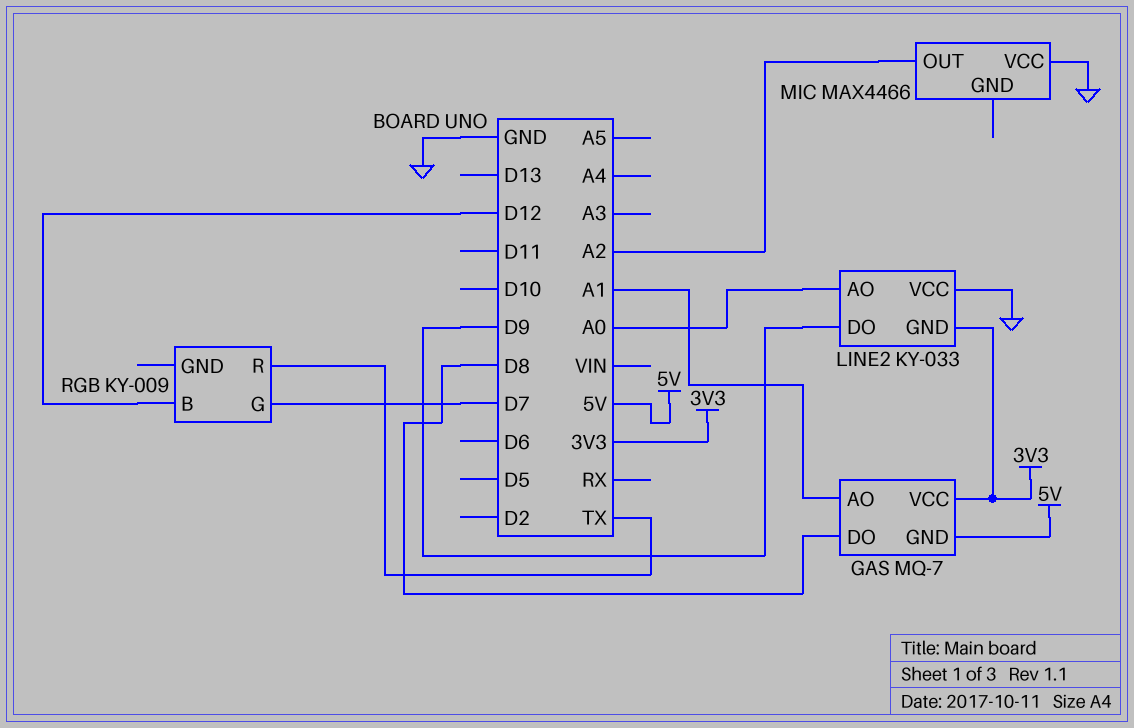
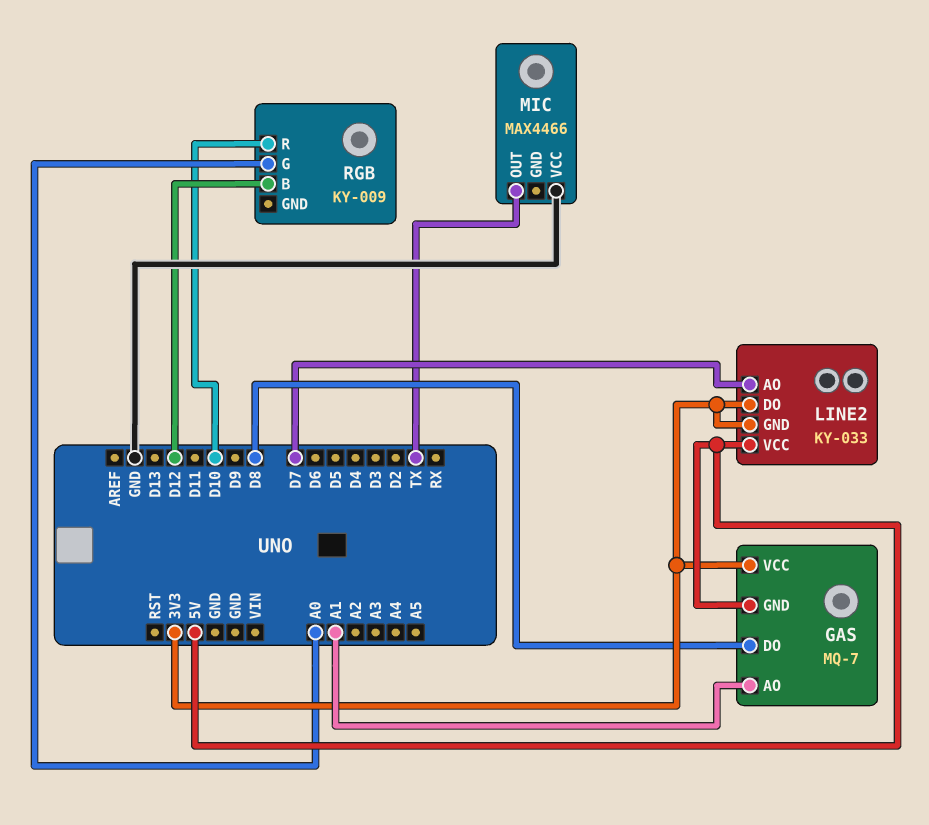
LINE2 pin AO: A0 -> D7
LINE2 pin DO: D9 -> 3V3
LINE2 pin VCC: GND -> 5V
MIC pin OUT: A2 -> TX
RGB pin G: D7 -> A0
RGB pin R: TX -> D10

